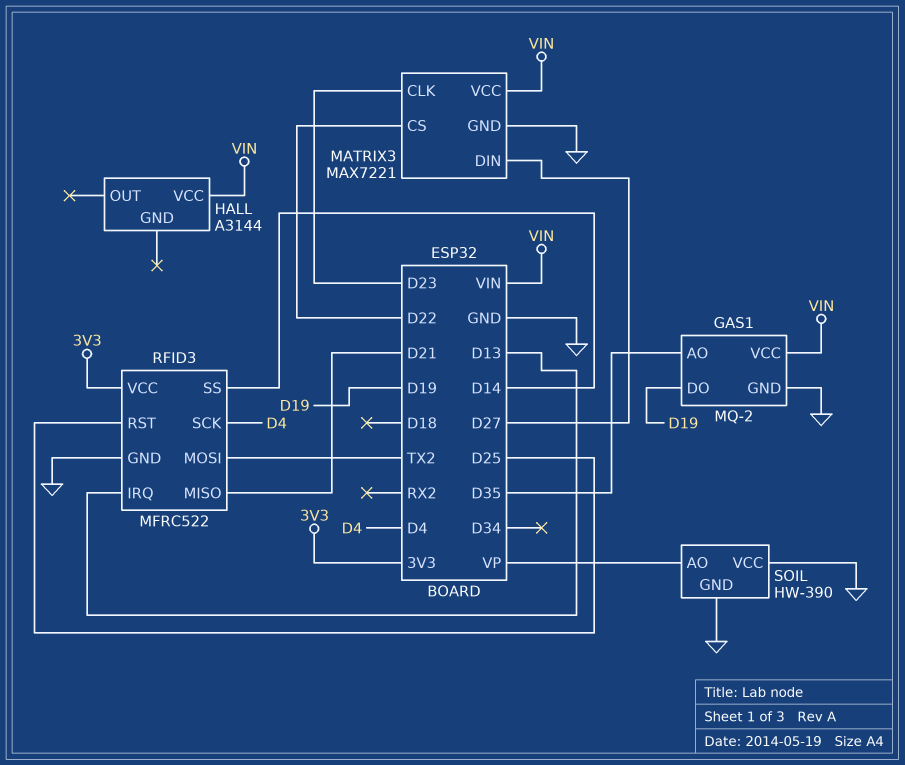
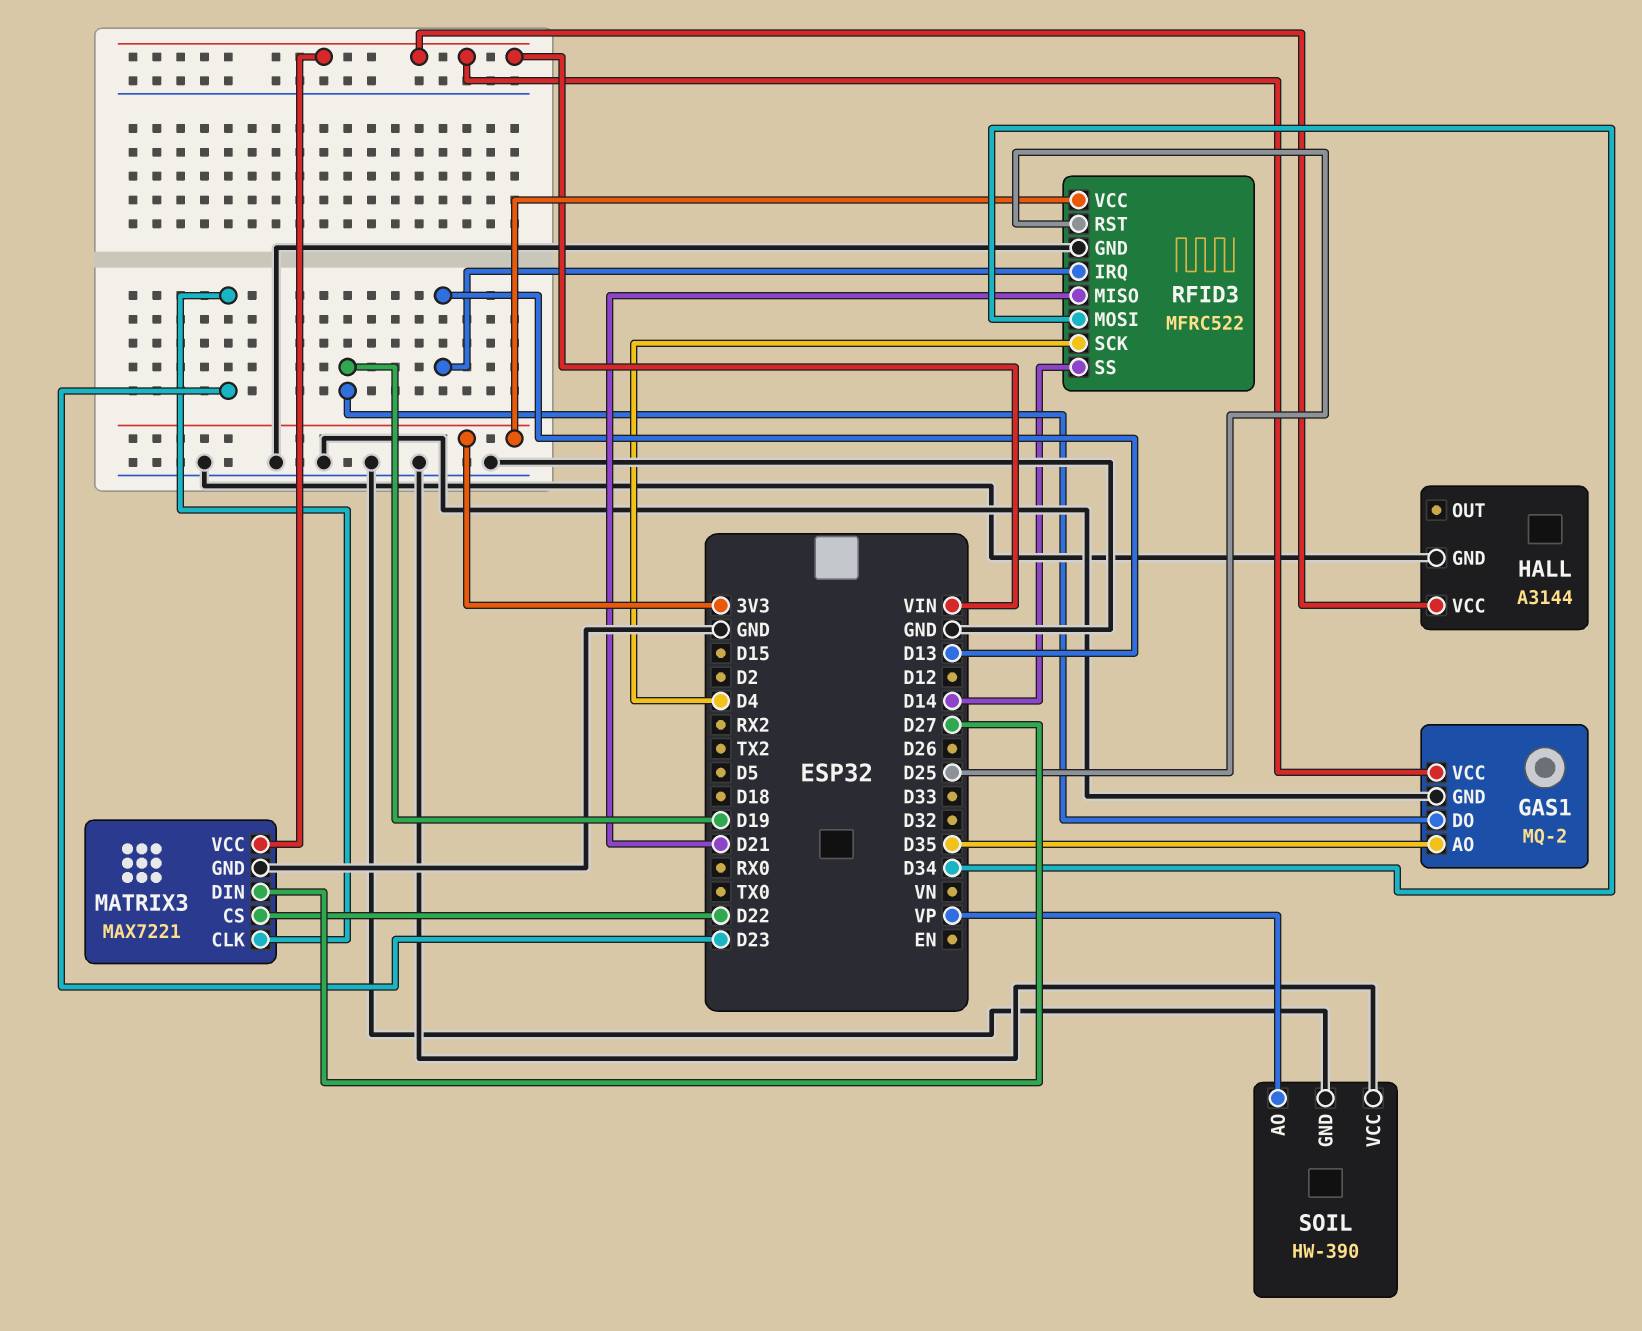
HALL pin GND: none -> GND
RFID3 pin MOSI: TX2 -> D34

